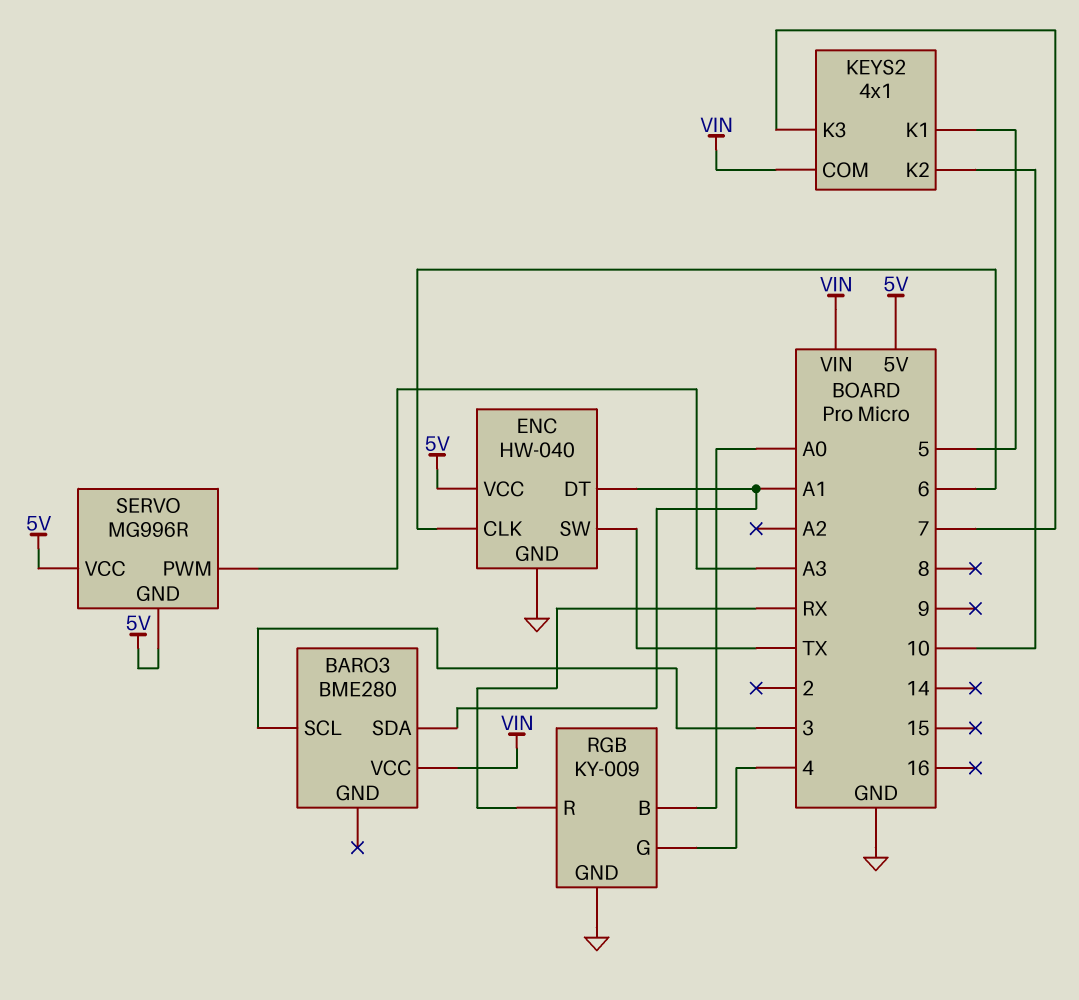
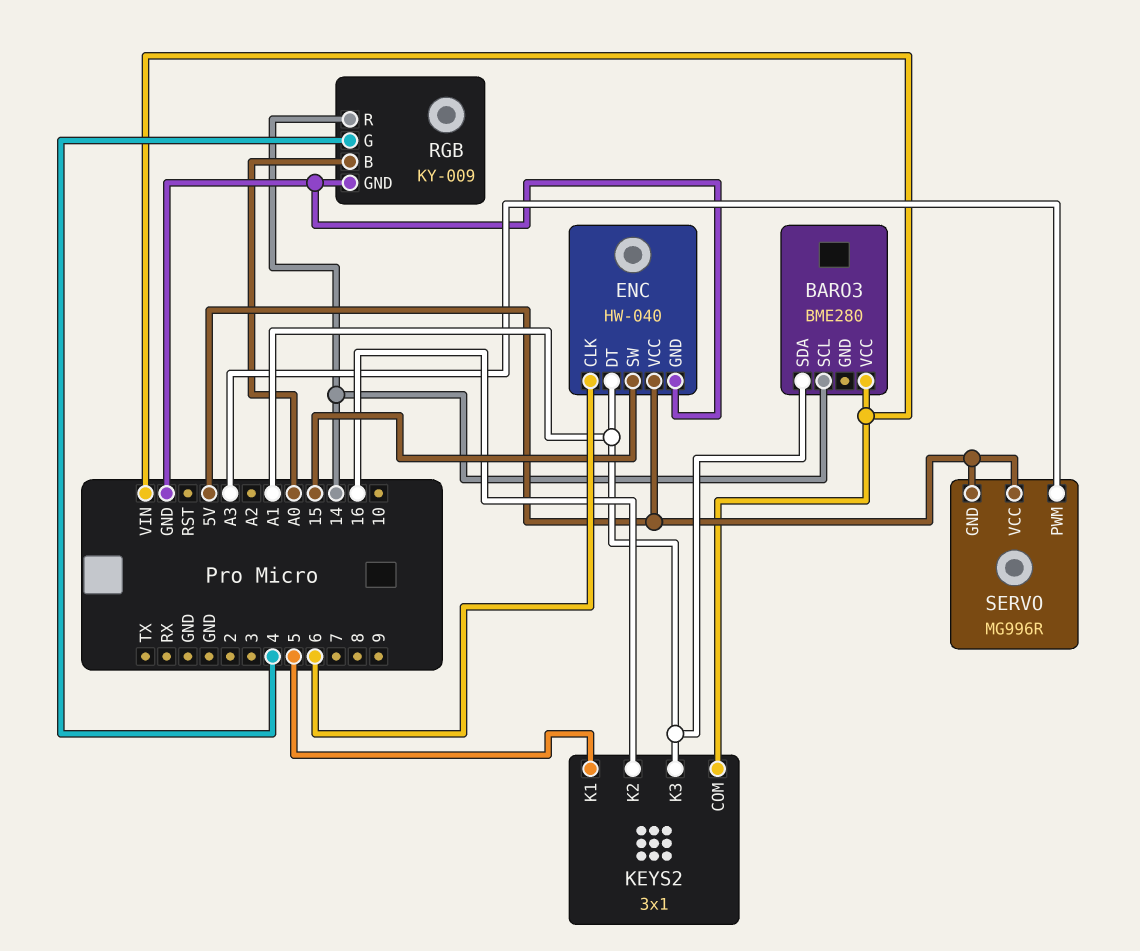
BARO3 pin SCL: 3 -> 14
ENC pin SW: TX -> 15
KEYS2: 4x1 -> 3x1
KEYS2 pin K2: 10 -> 16
KEYS2 pin K3: 7 -> A1
RGB pin R: RX -> 14

